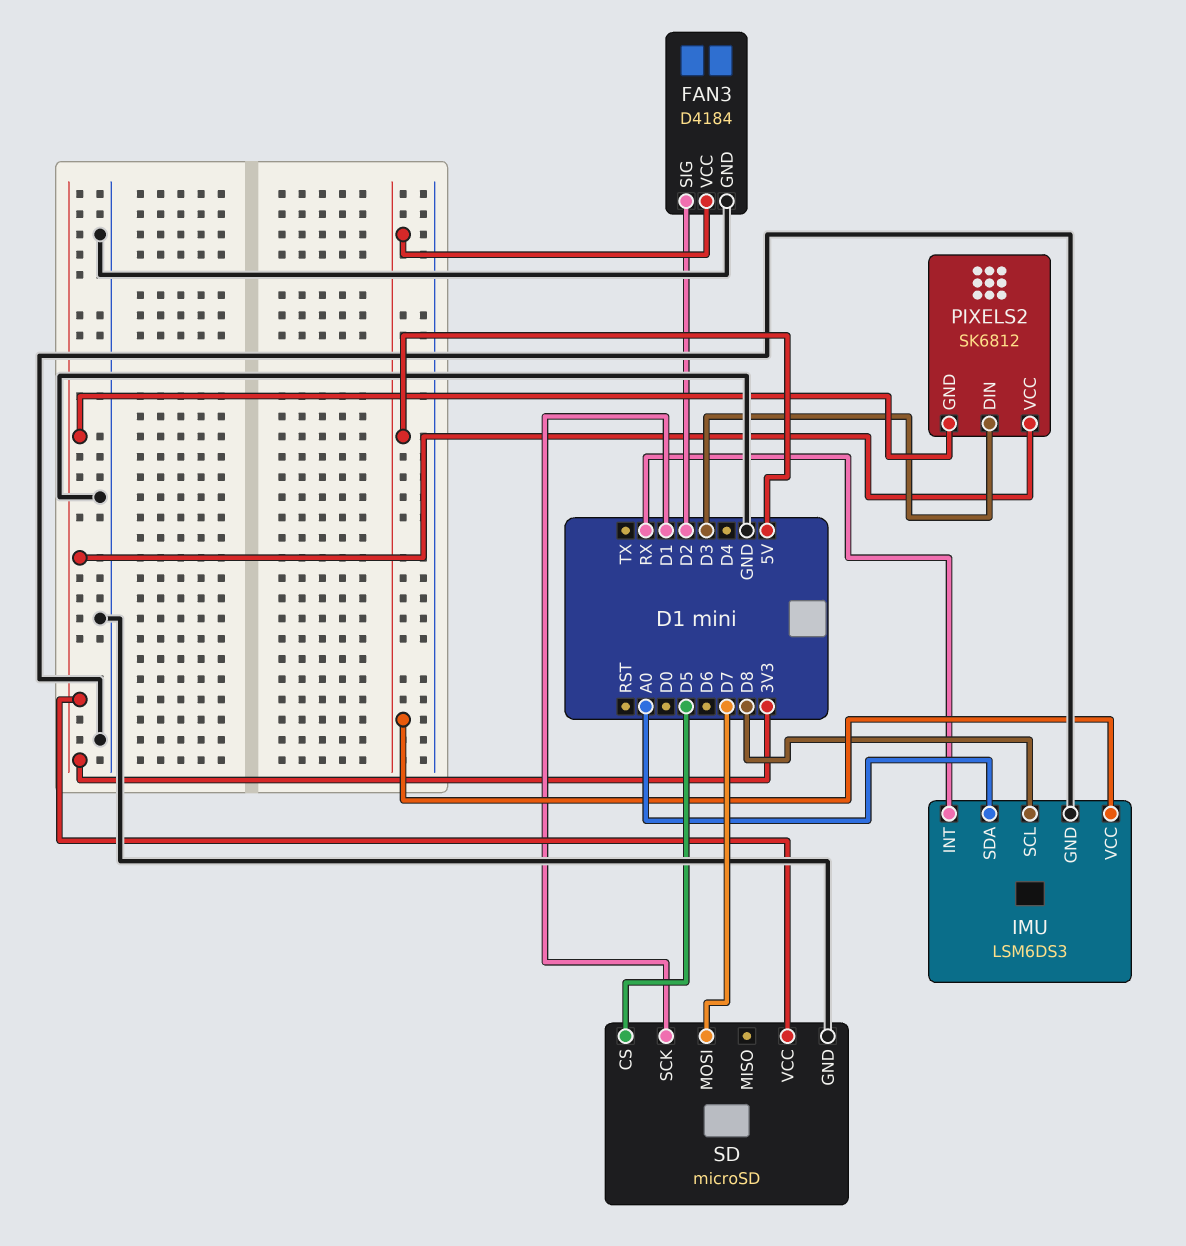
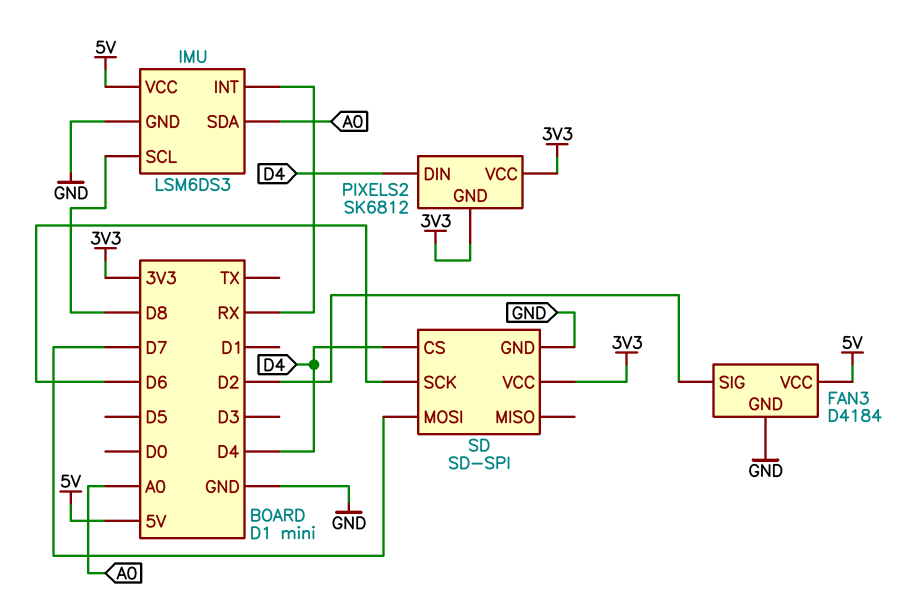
PIXELS2 pin DIN: D3 -> D4
SD: microSD -> SD-SPI
SD pin CS: D5 -> D4
SD pin SCK: D1 -> D6

